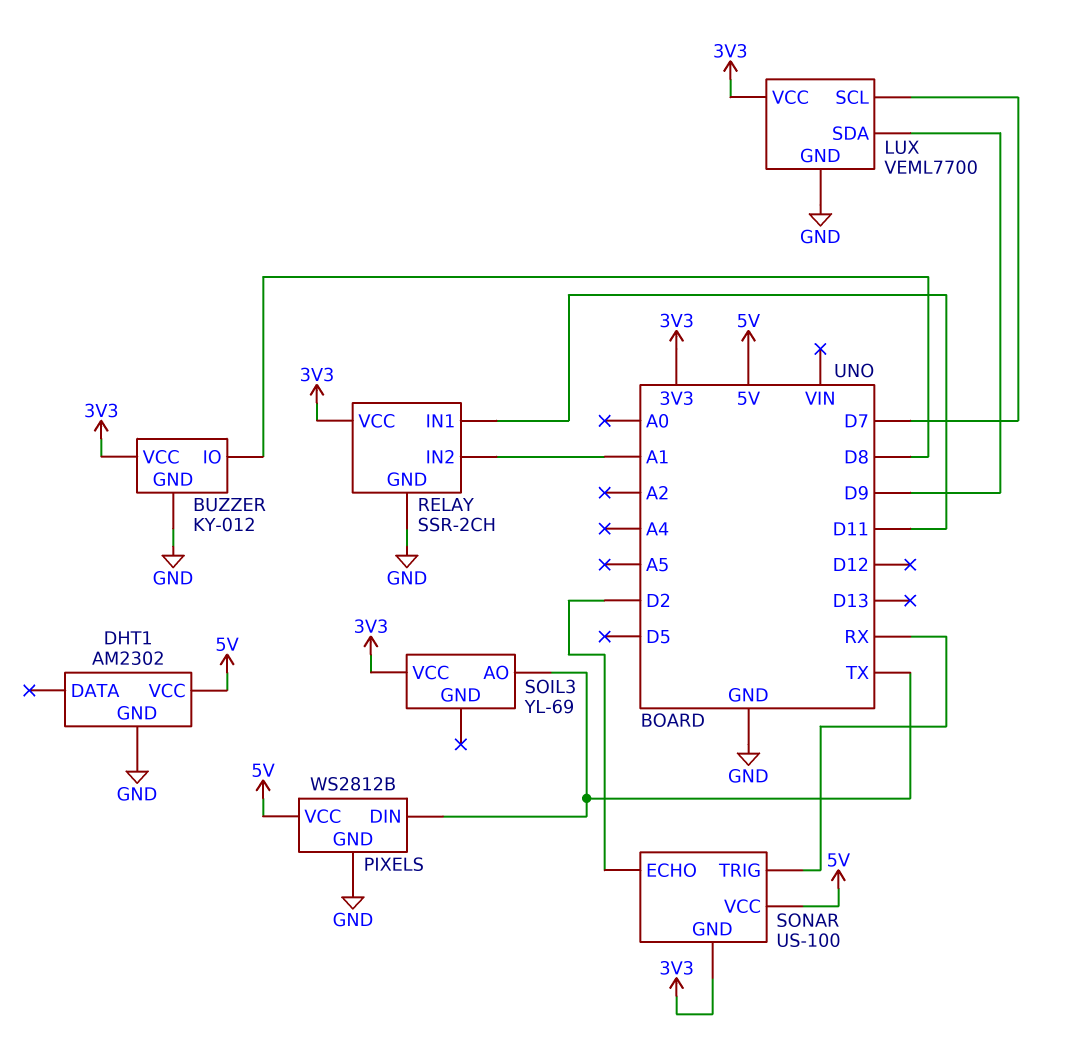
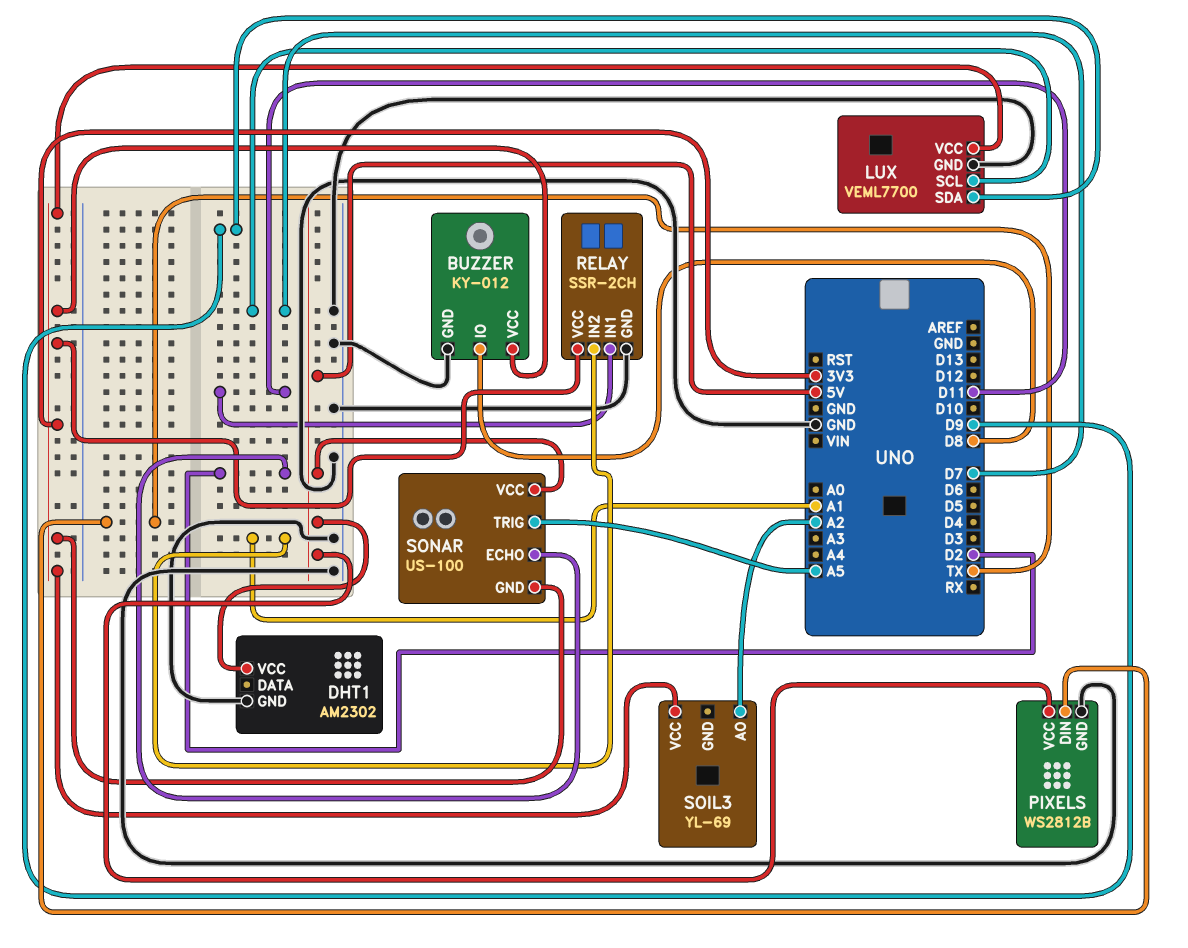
SOIL3 pin AO: TX -> A2
SONAR pin TRIG: RX -> A5

